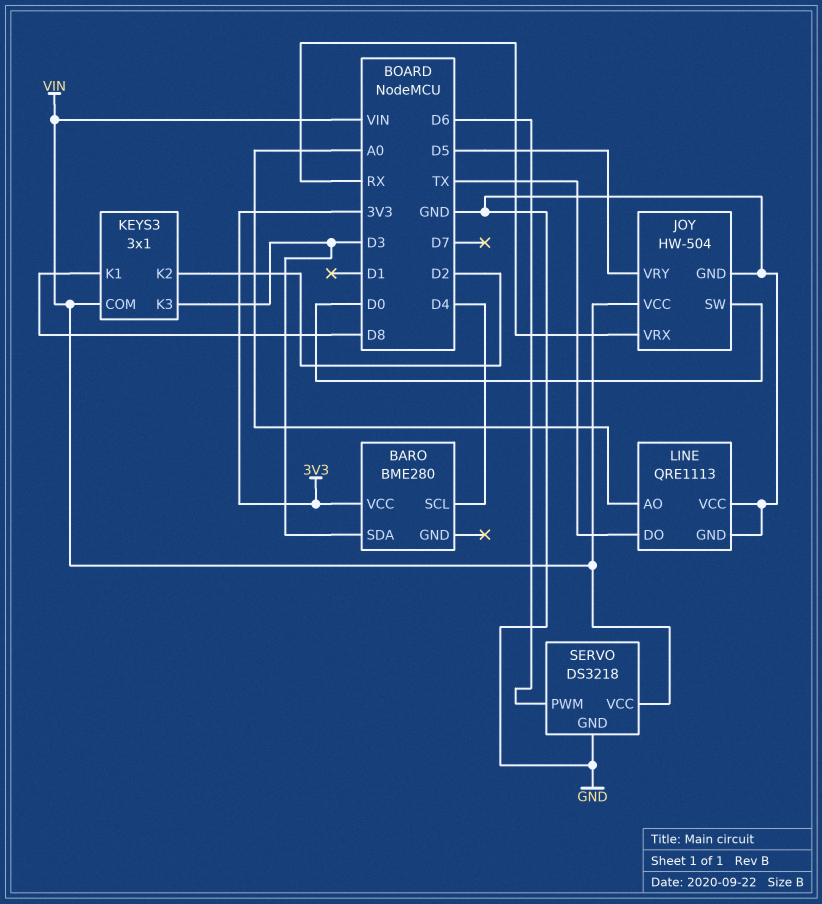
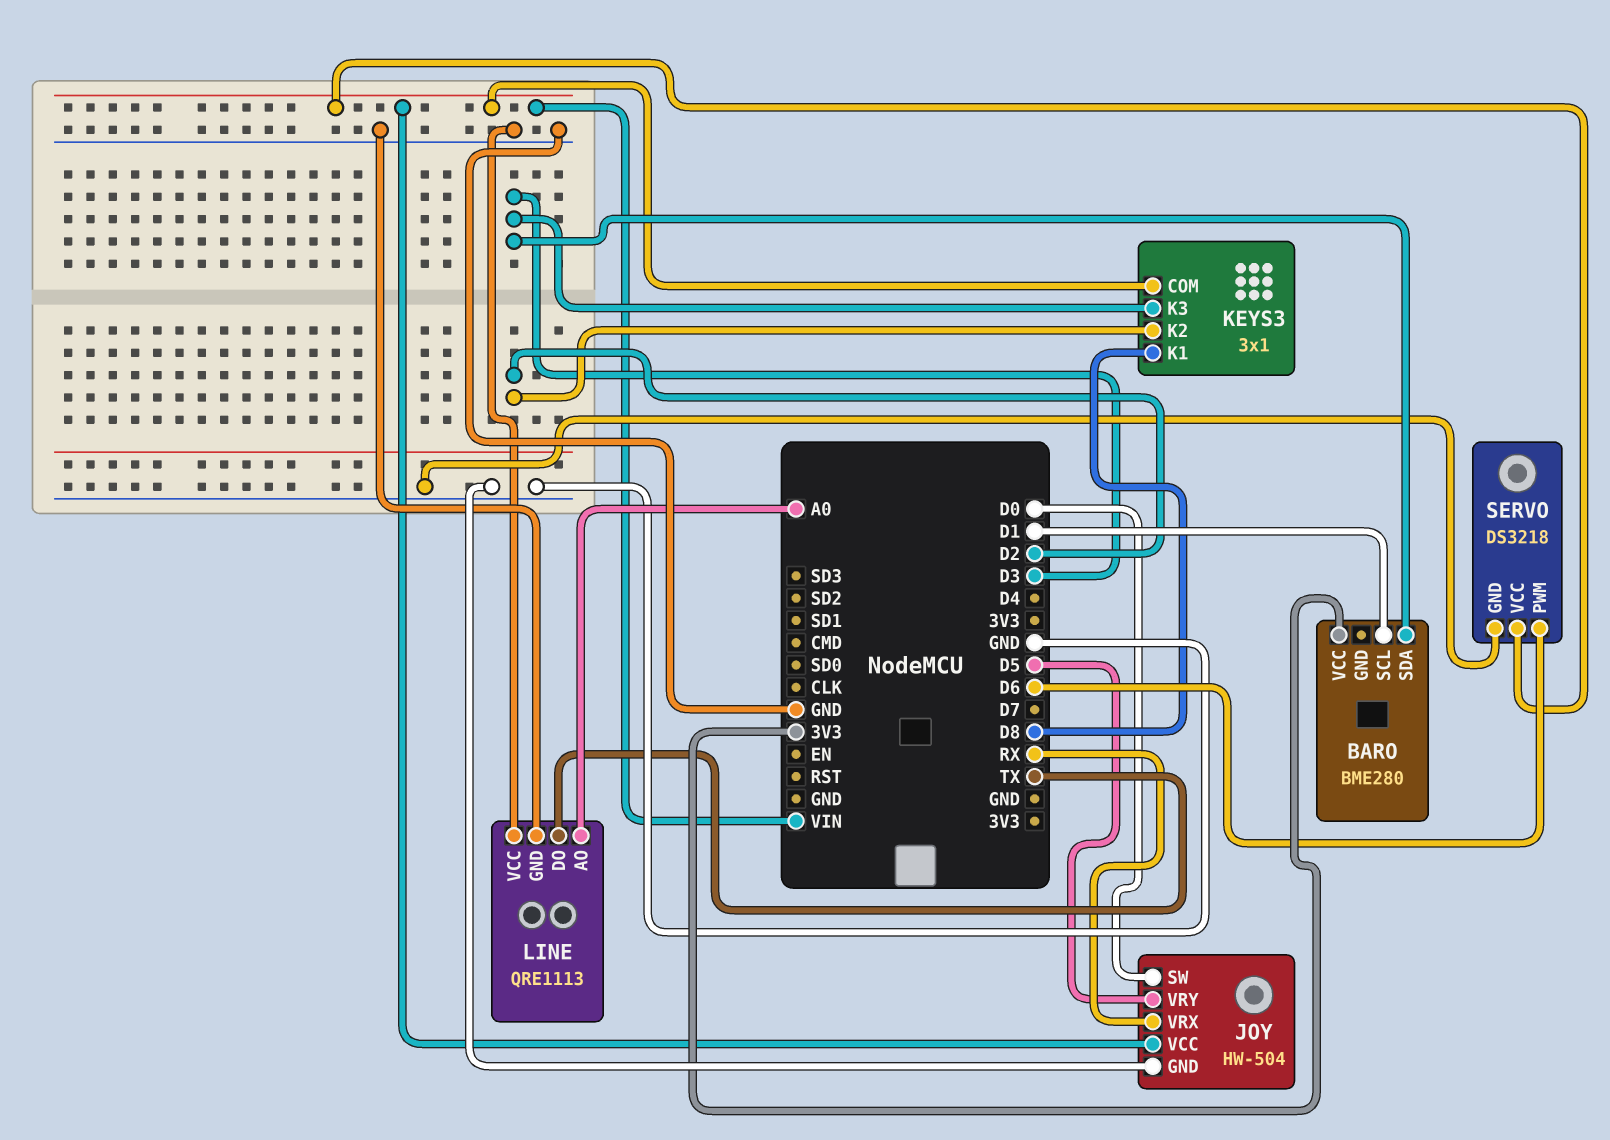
BARO pin SCL: D4 -> D1

